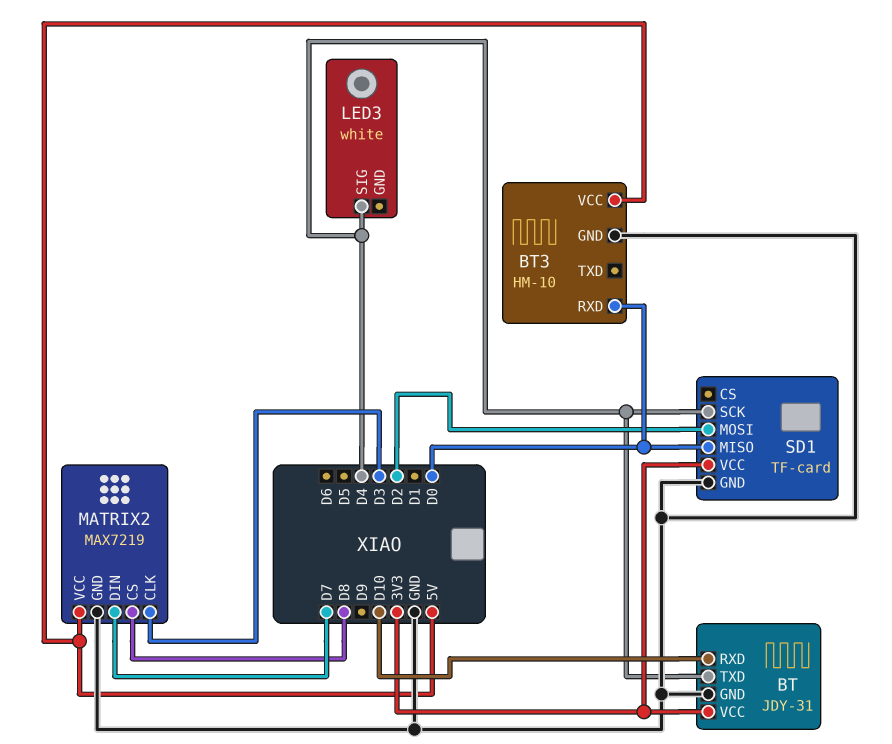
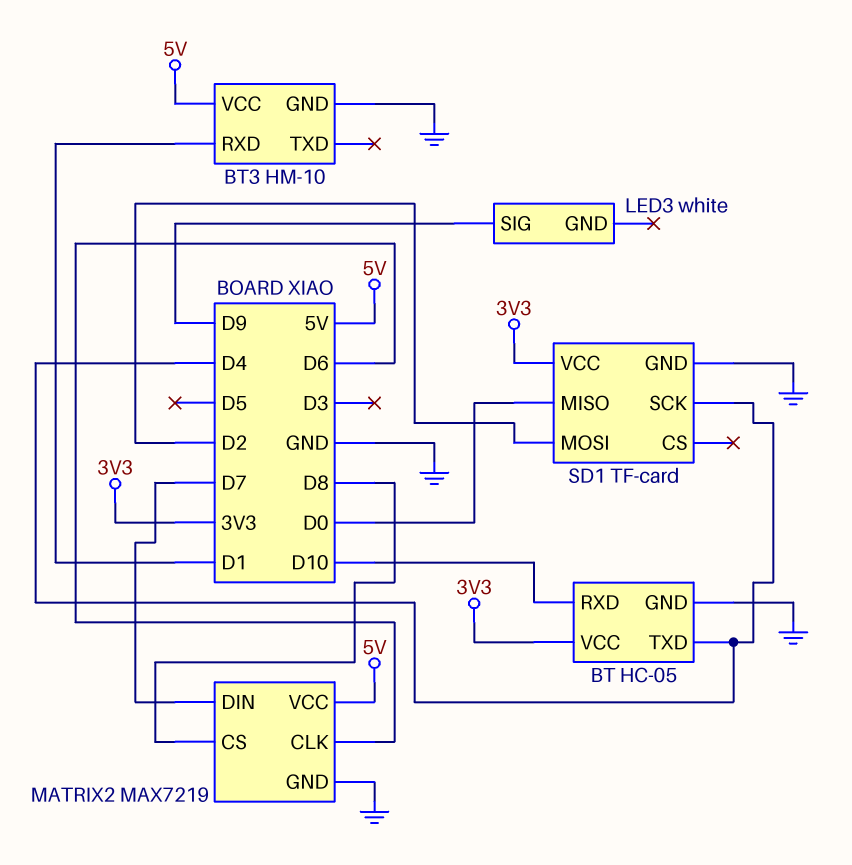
BT: JDY-31 -> HC-05
BT3 pin RXD: D0 -> D1
LED3 pin SIG: D4 -> D9
MATRIX2 pin CLK: D3 -> D6

